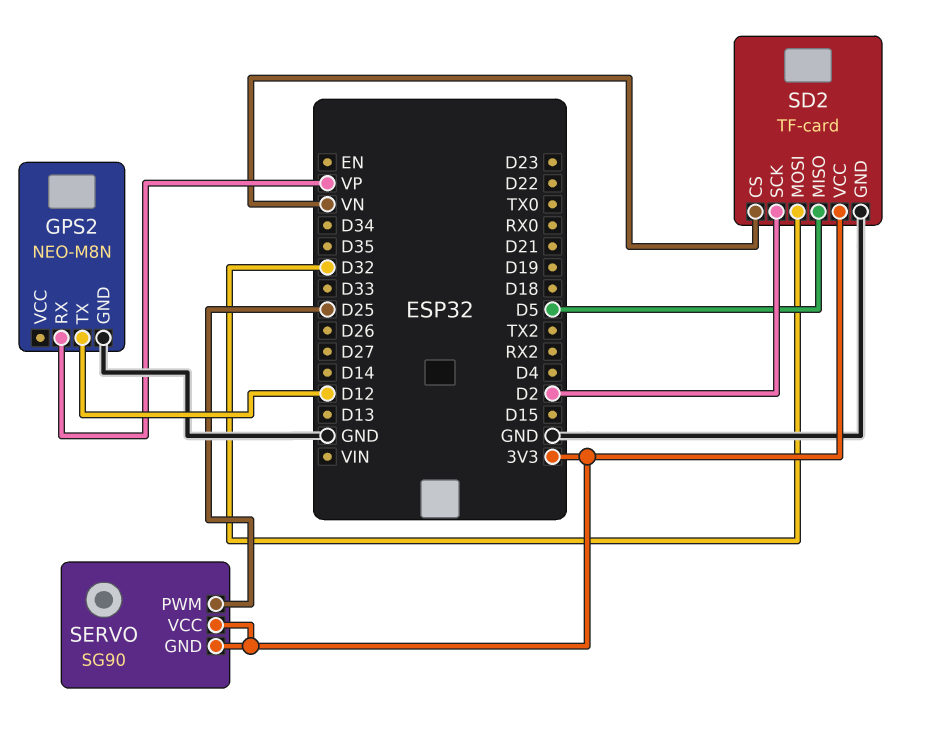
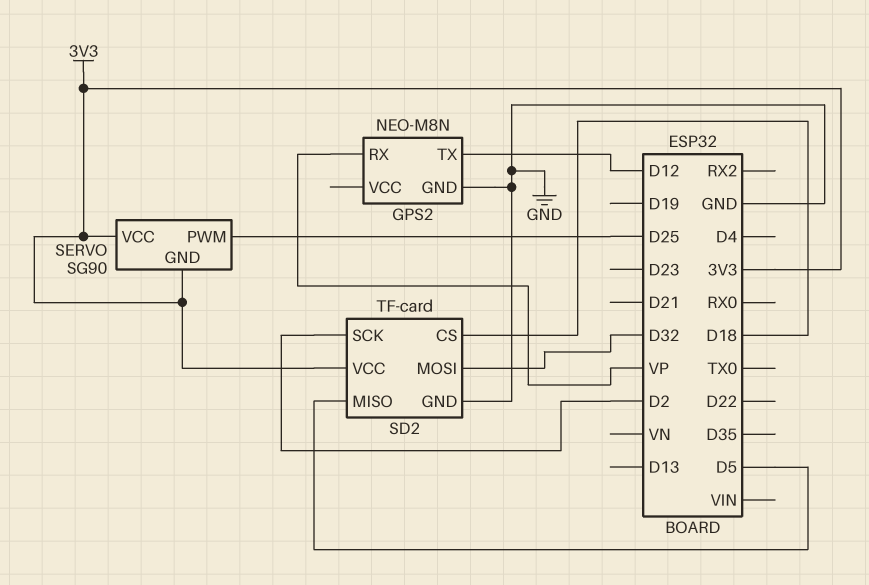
SD2 pin CS: VN -> D18

